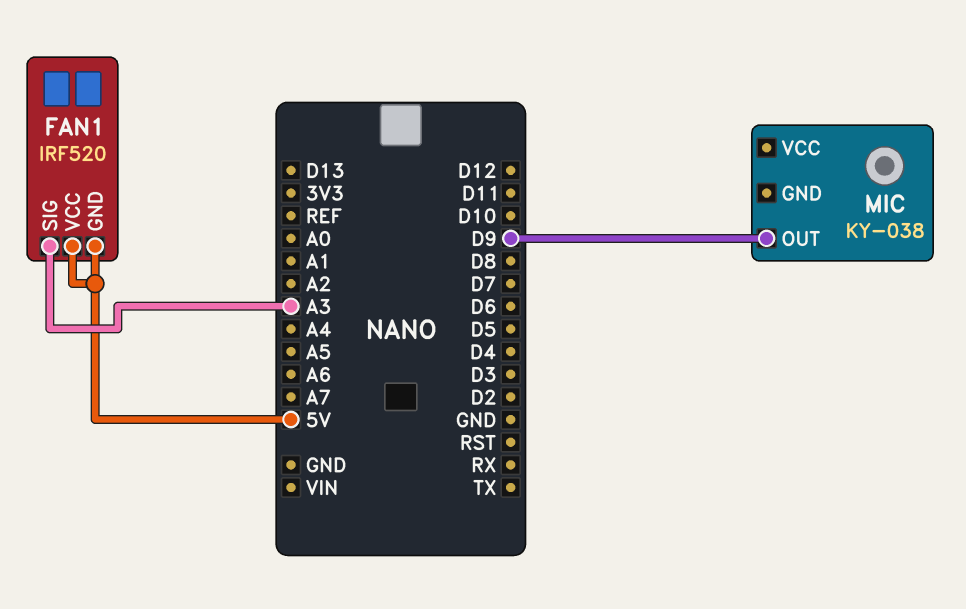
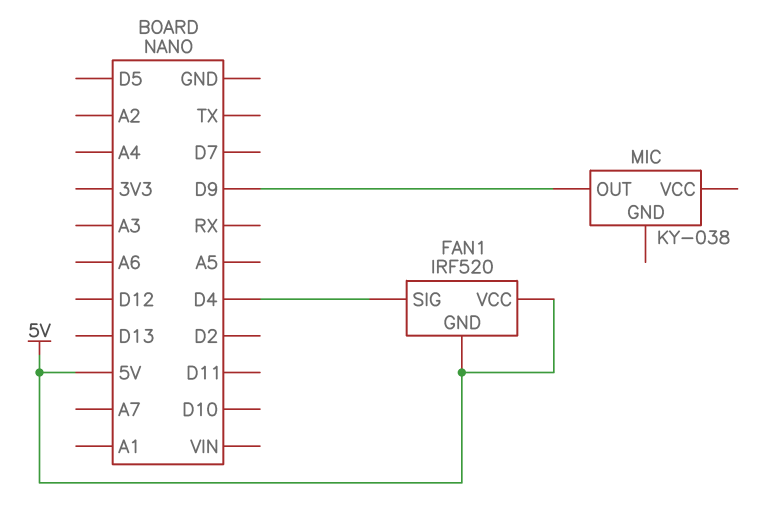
FAN1 pin SIG: A3 -> D4

